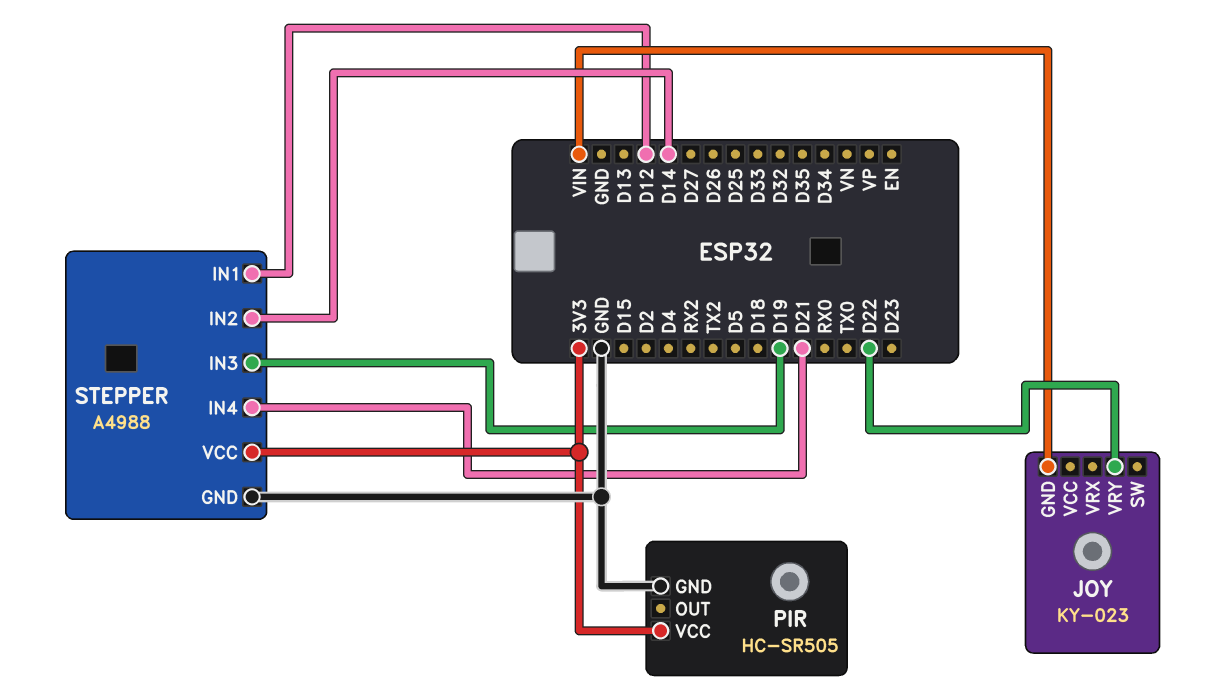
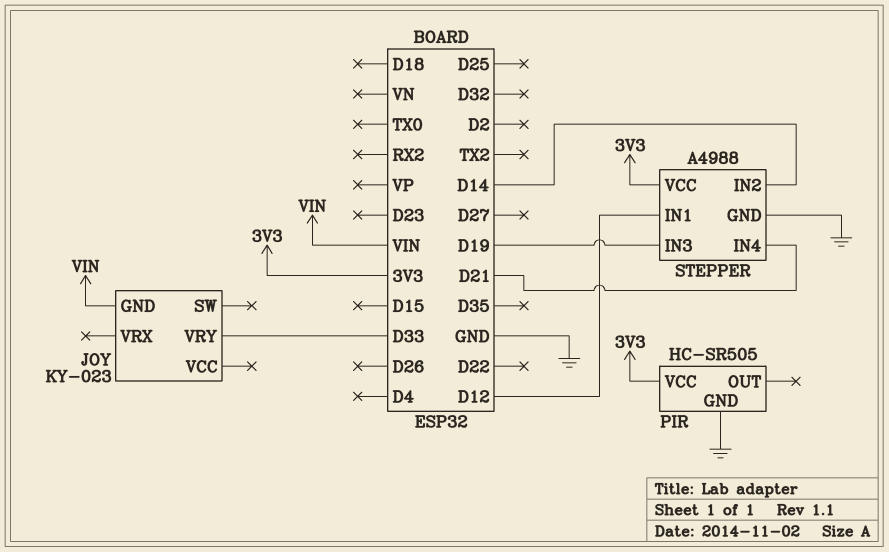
JOY pin VRY: D22 -> D33

